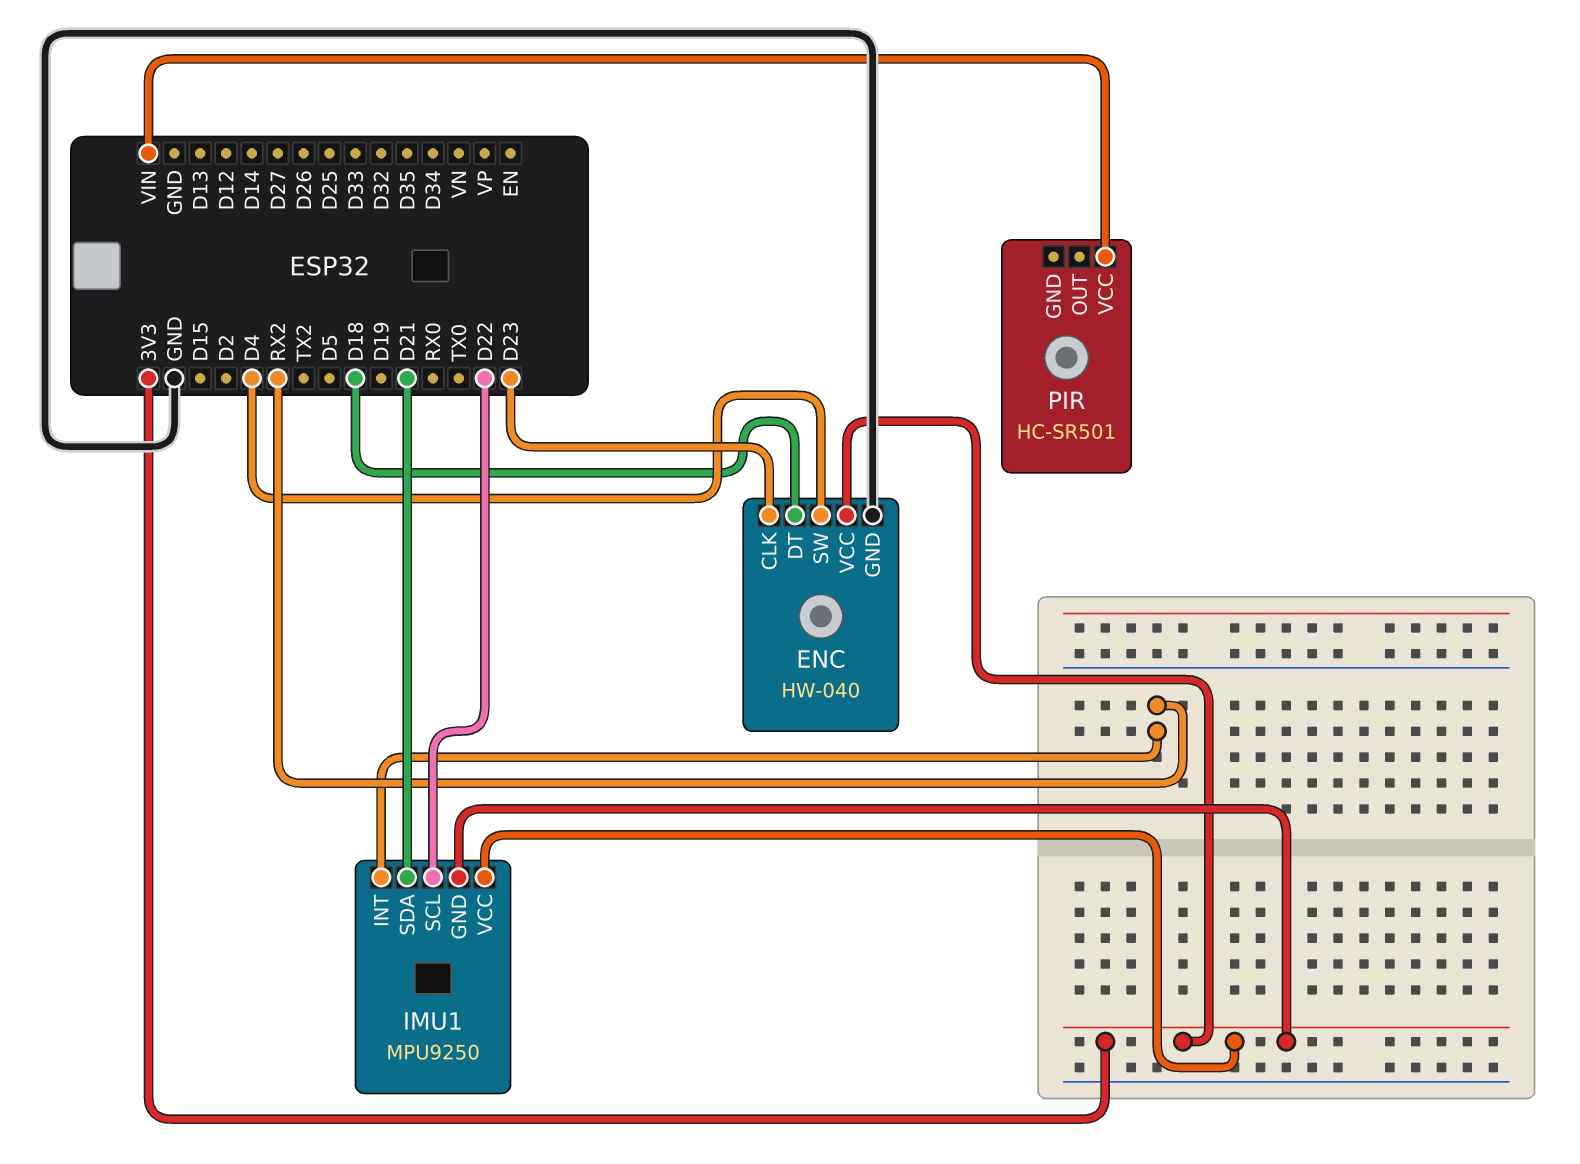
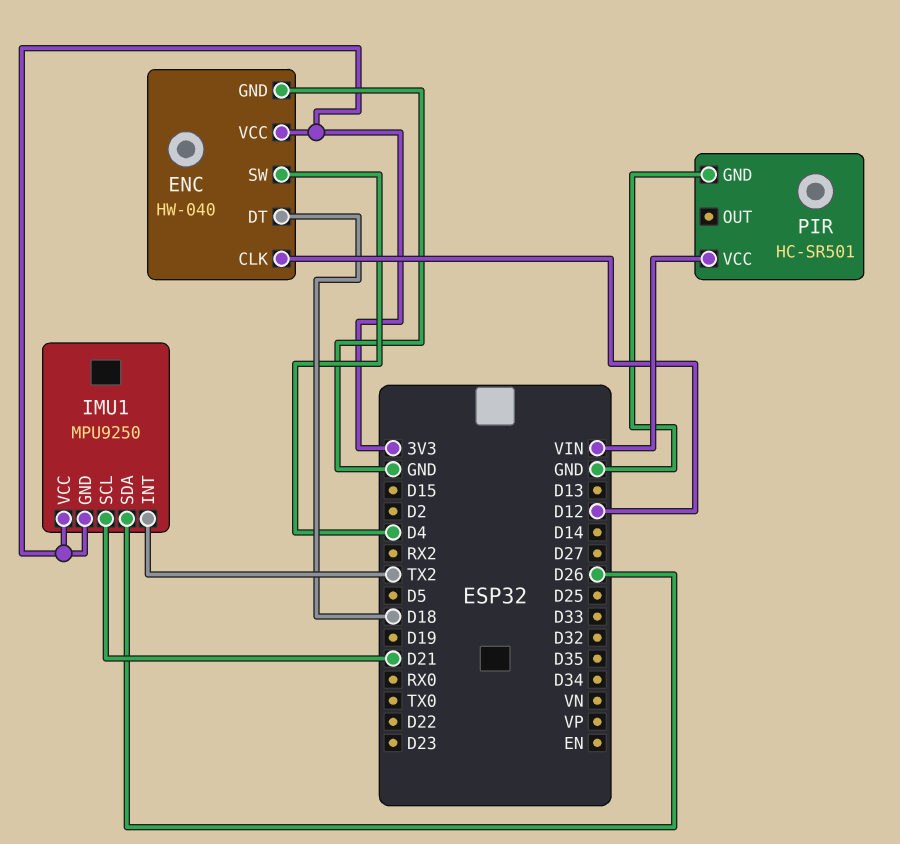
ENC pin CLK: D23 -> D12
IMU1 pin INT: RX2 -> TX2
IMU1 pin SCL: D22 -> D21
IMU1 pin SDA: D21 -> D26
PIR pin GND: none -> GND

